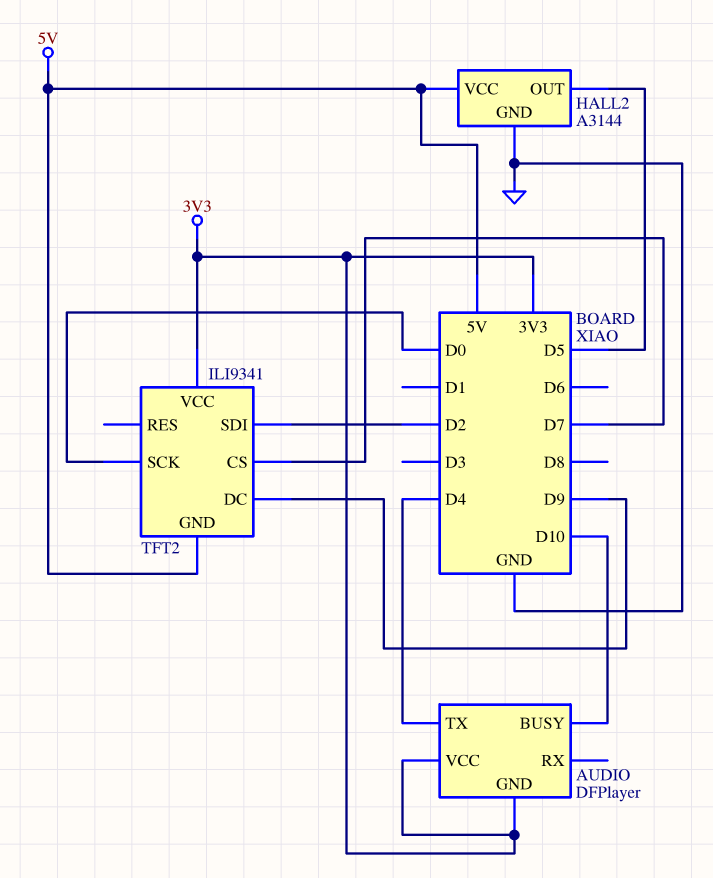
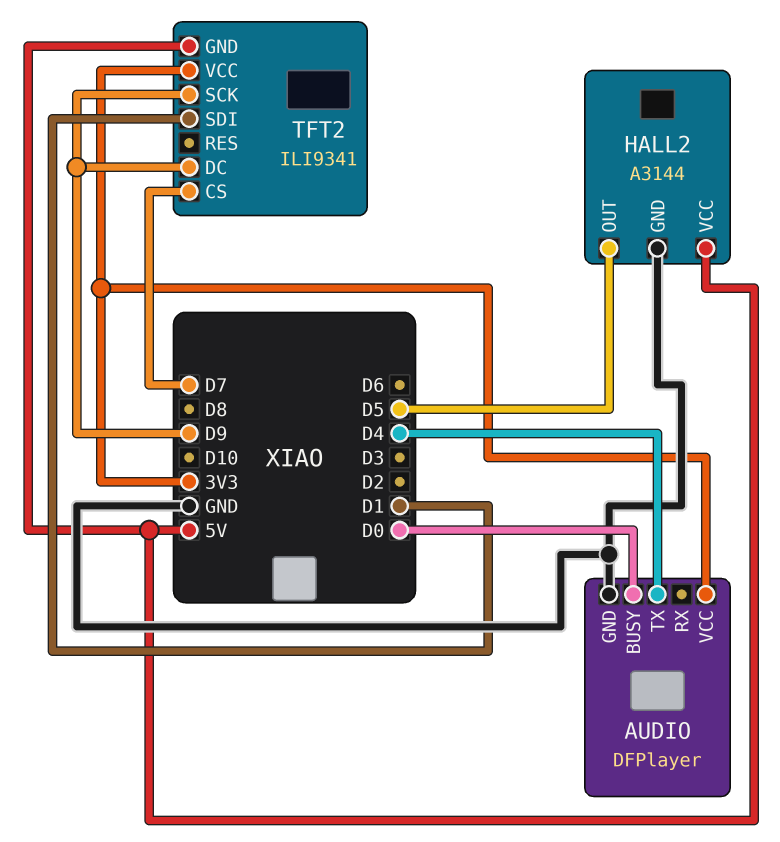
AUDIO pin BUSY: D10 -> D0
AUDIO pin GND: 3V3 -> GND
TFT2 pin SCK: D0 -> D9
TFT2 pin SDI: D2 -> D1

